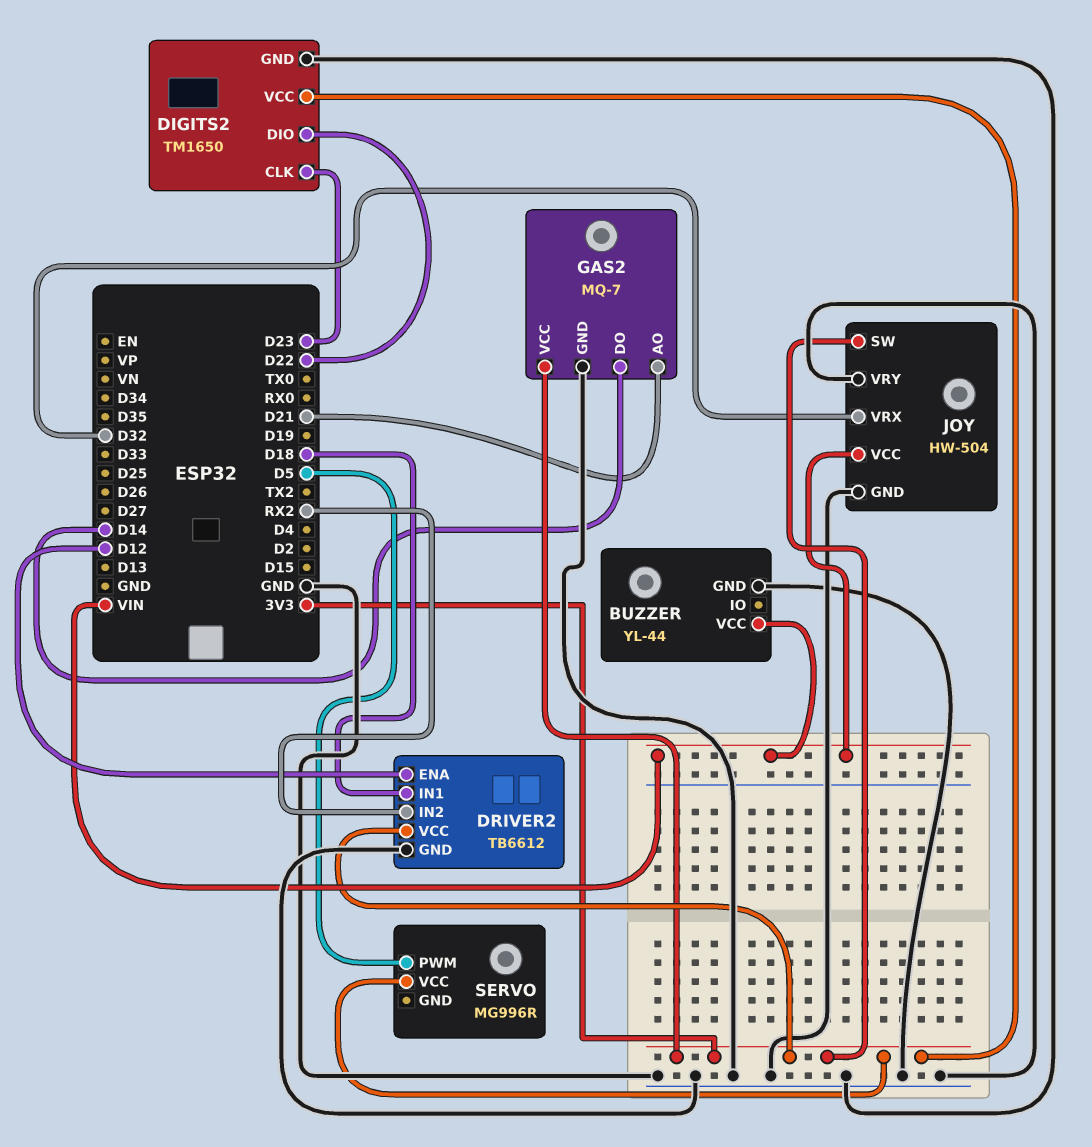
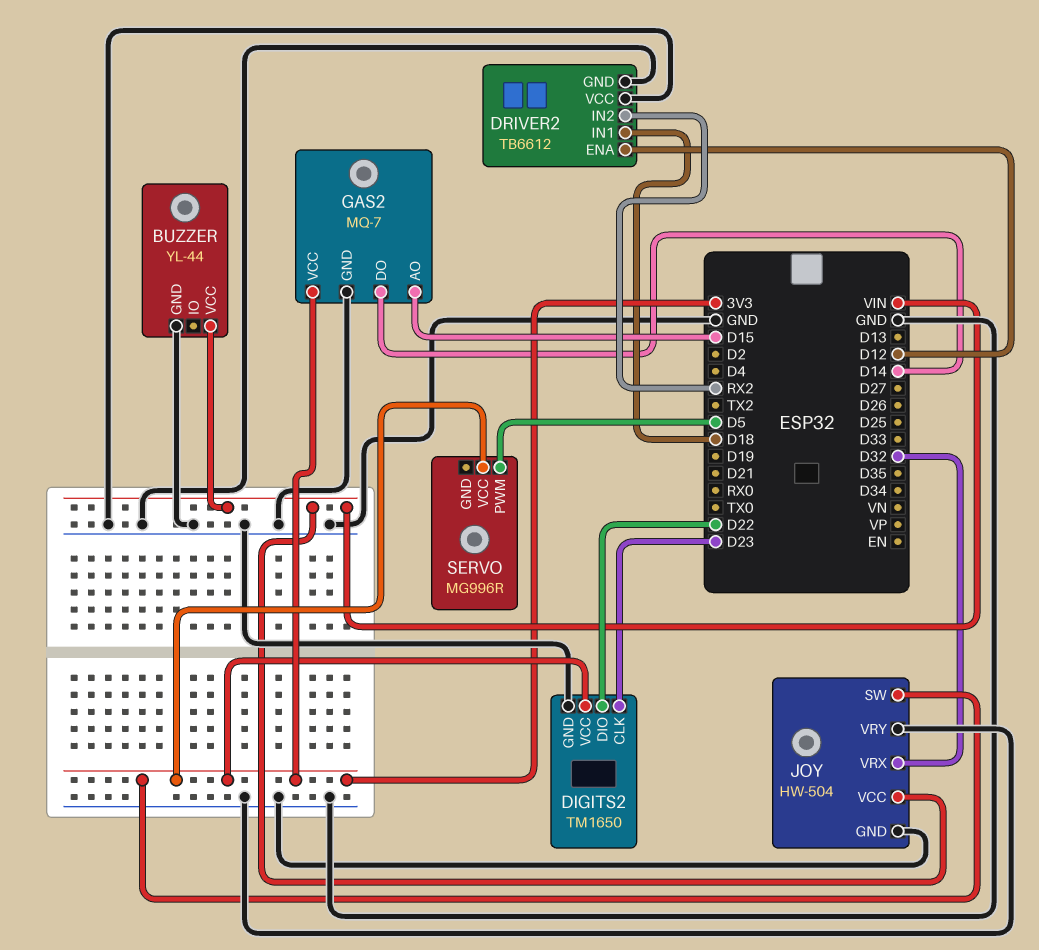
DRIVER2 pin VCC: 3V3 -> GND
GAS2 pin AO: D21 -> D15

